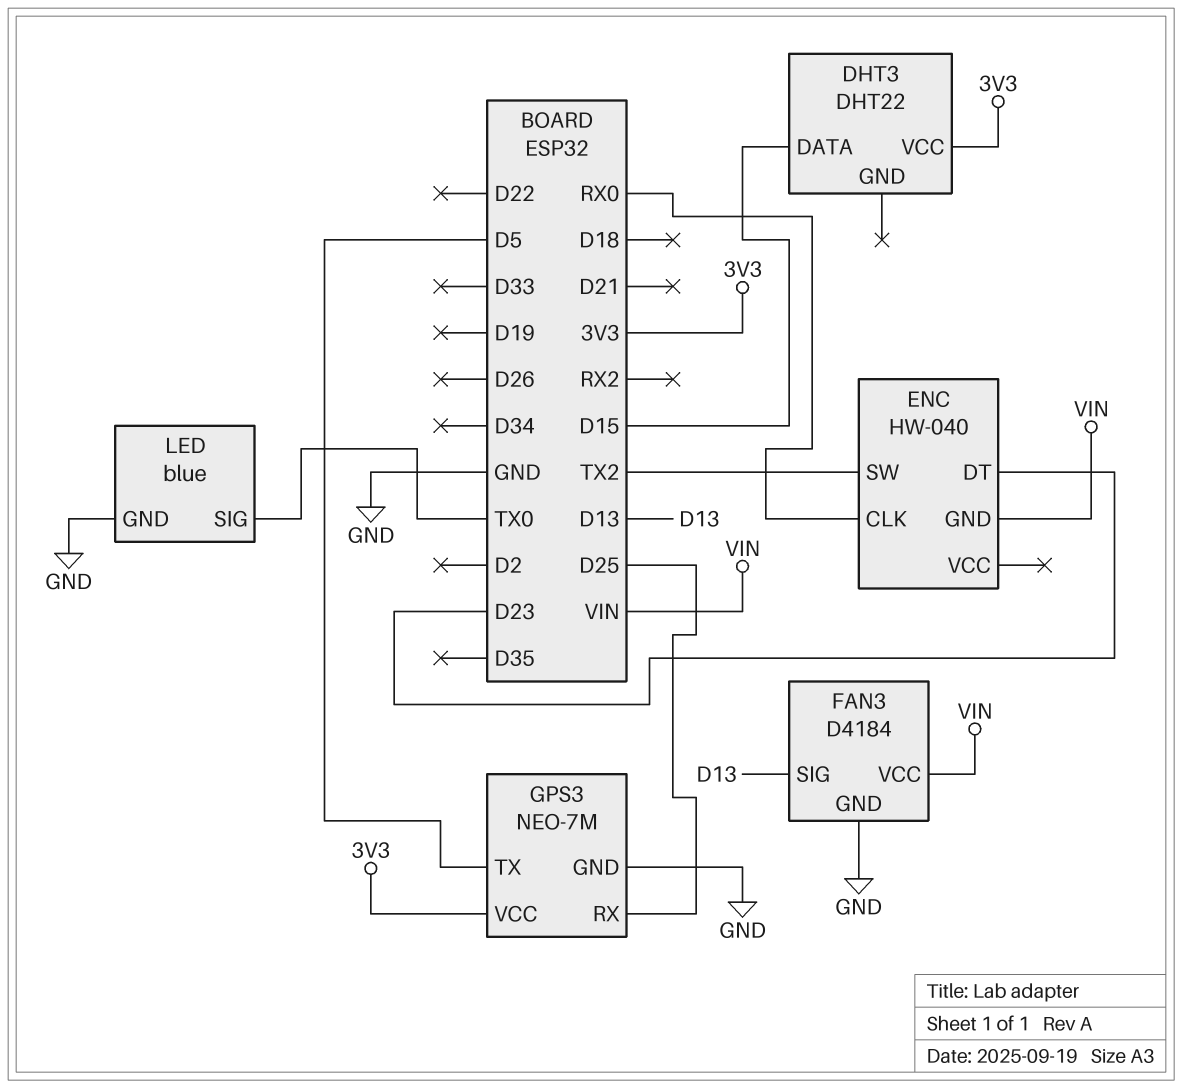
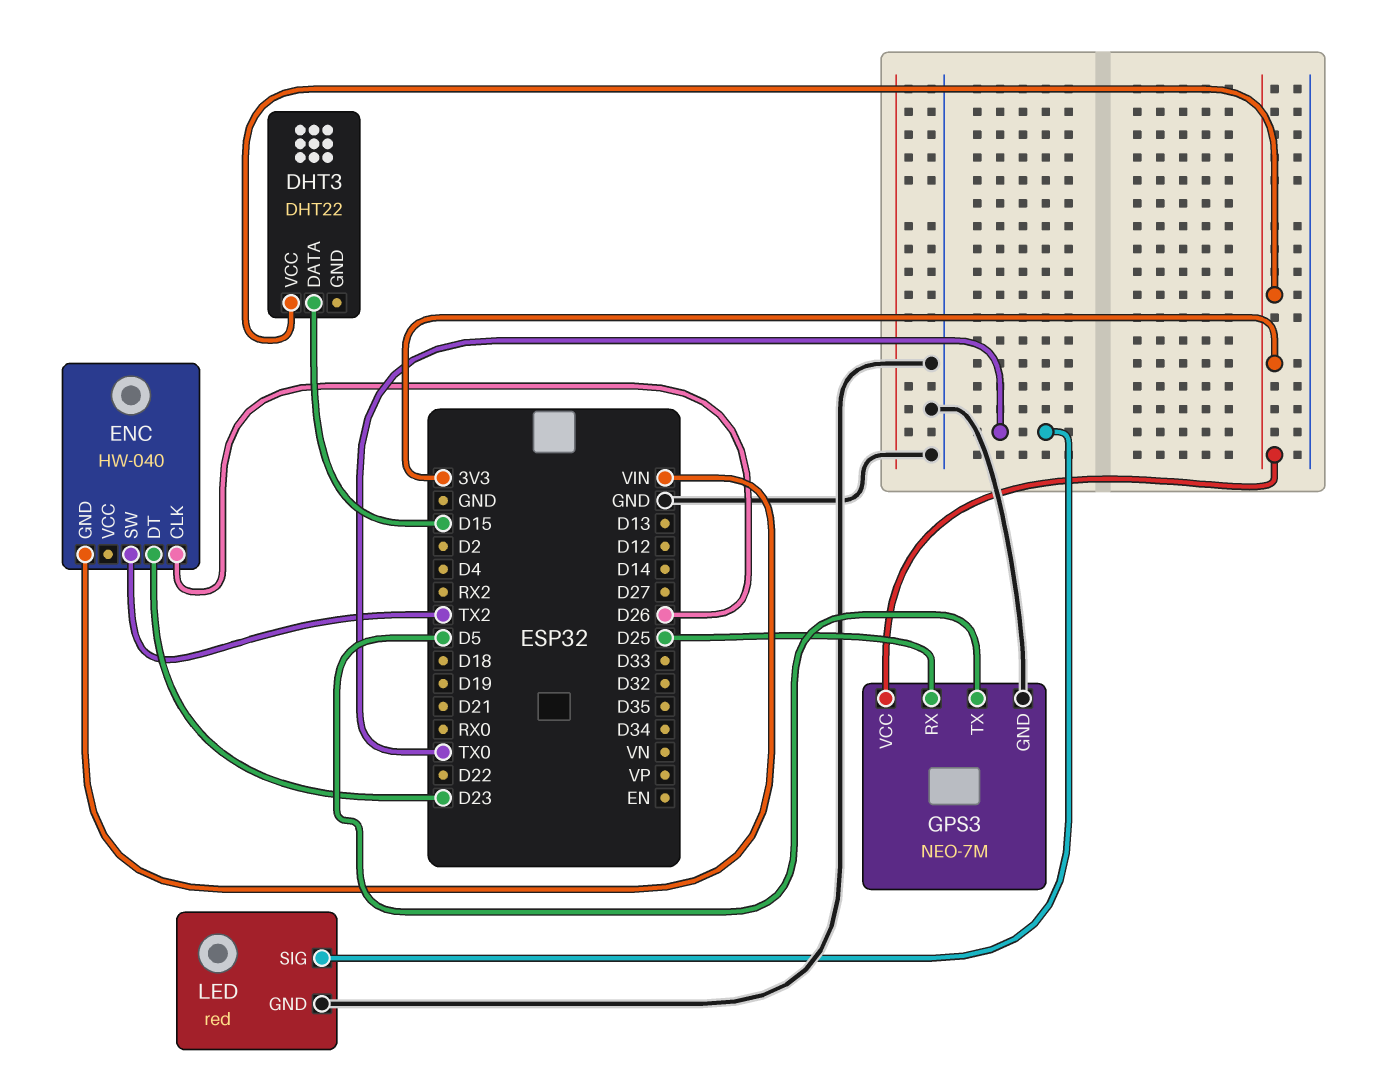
ENC pin CLK: RX0 -> D26
FAN3: D4184 -> none
FAN3 pin GND: GND -> none
FAN3 pin SIG: D13 -> none
FAN3 pin VCC: VIN -> none
LED: blue -> red

